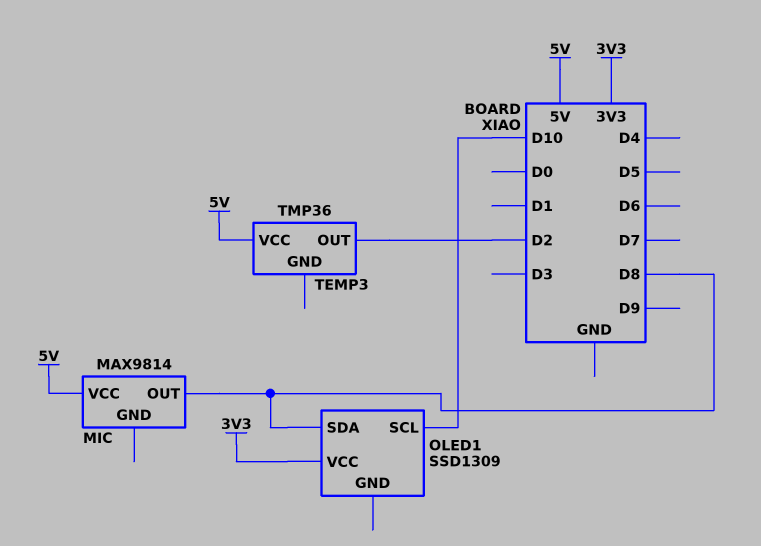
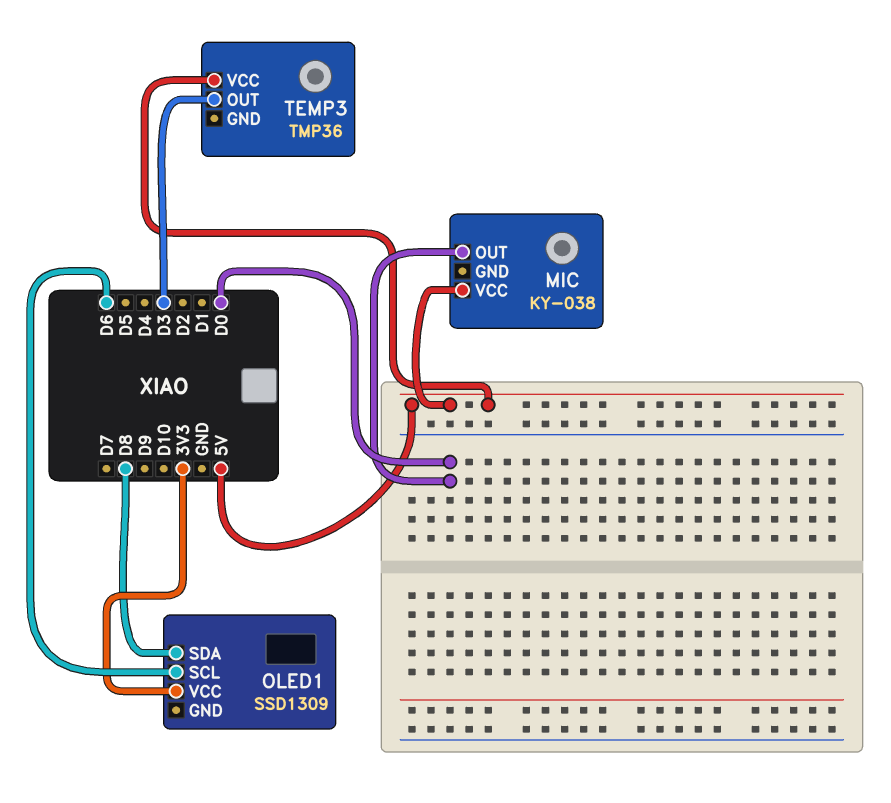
MIC: MAX9814 -> KY-038
MIC pin OUT: D8 -> D0
OLED1 pin SCL: D10 -> D6
TEMP3 pin OUT: D2 -> D3

